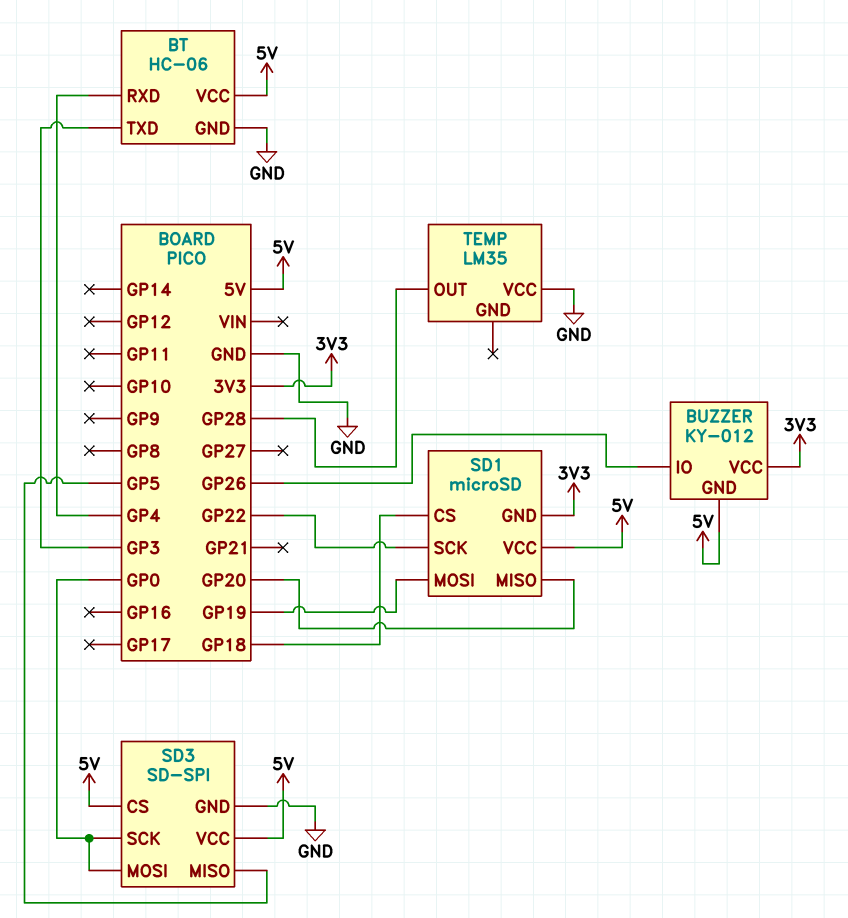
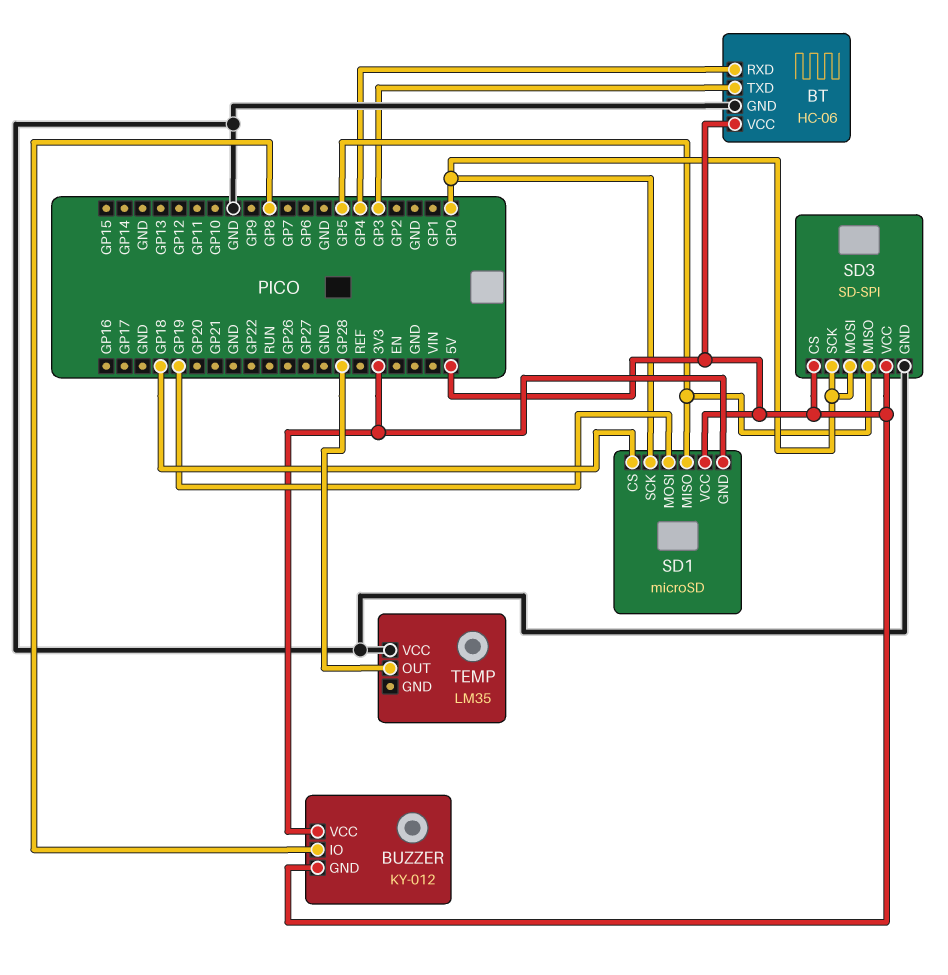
BUZZER pin IO: GP26 -> GP8
SD1 pin MISO: GP20 -> GP5
SD1 pin SCK: GP22 -> GP0

